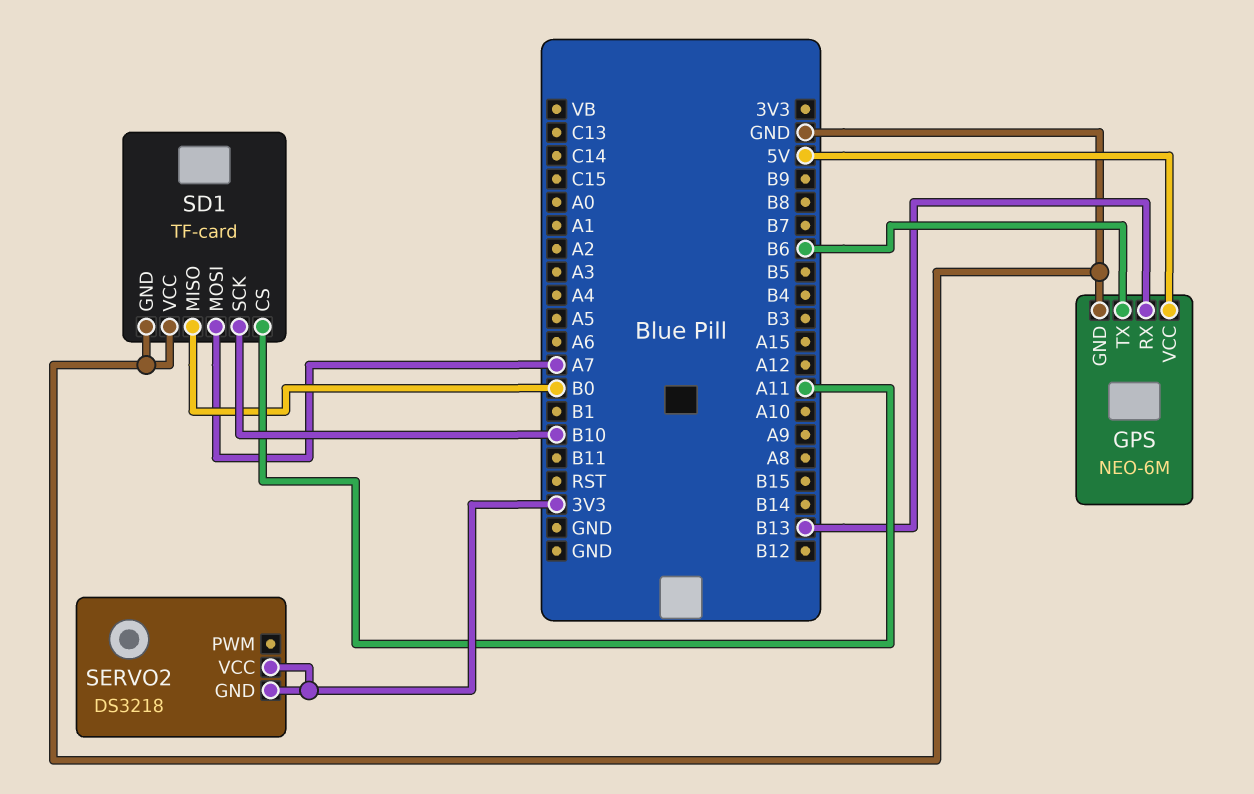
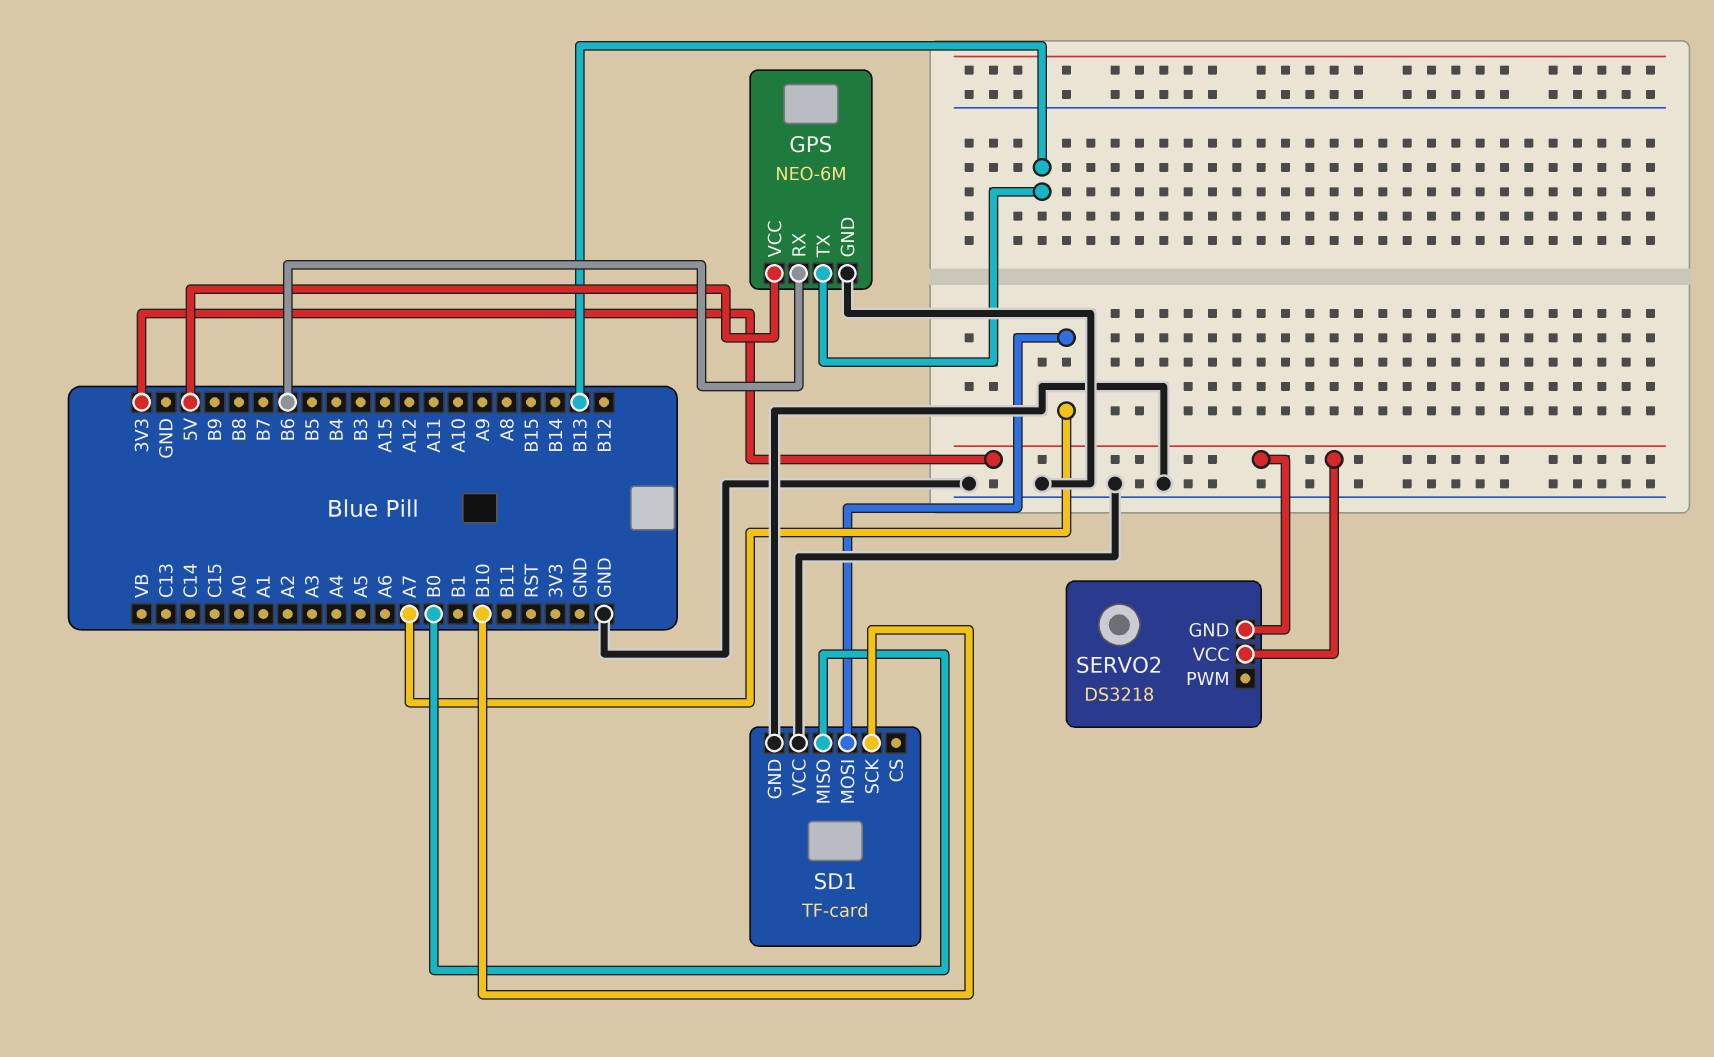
GPS pin RX: B13 -> B6
GPS pin TX: B6 -> B13
SD1 pin CS: A11 -> none

